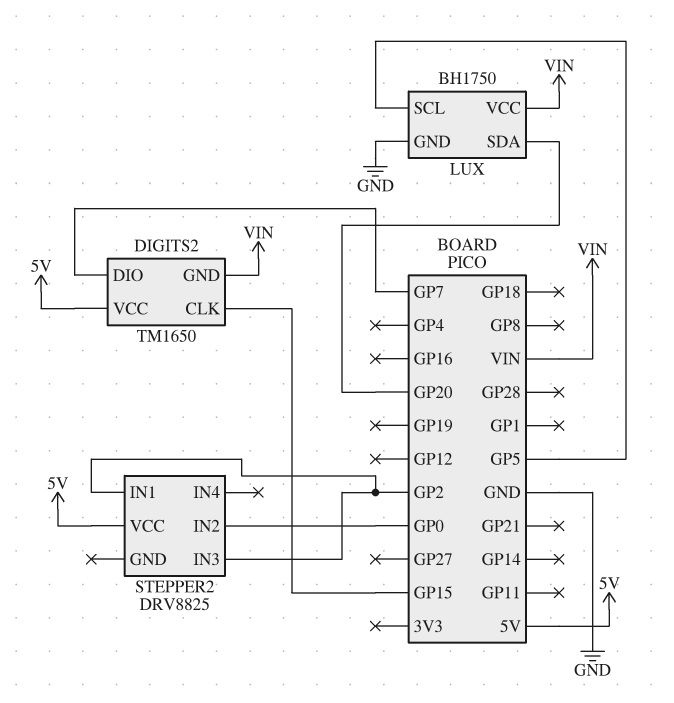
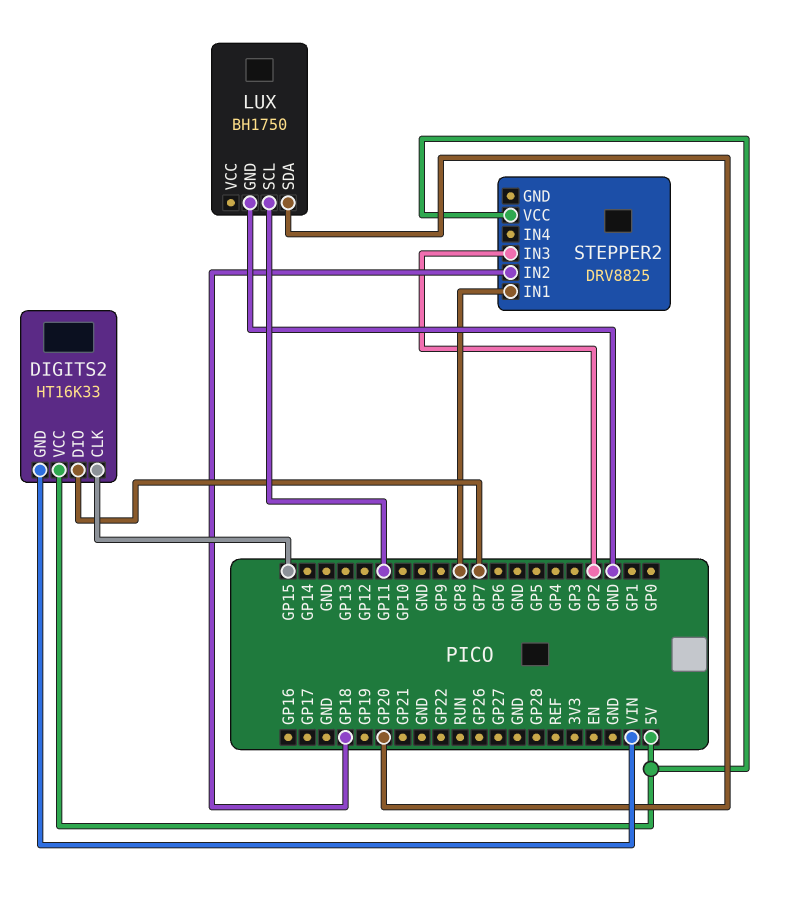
DIGITS2: TM1650 -> HT16K33
LUX pin SCL: GP5 -> GP11
LUX pin VCC: VIN -> none
STEPPER2 pin IN1: GP2 -> GP8
STEPPER2 pin IN2: GP0 -> GP18

